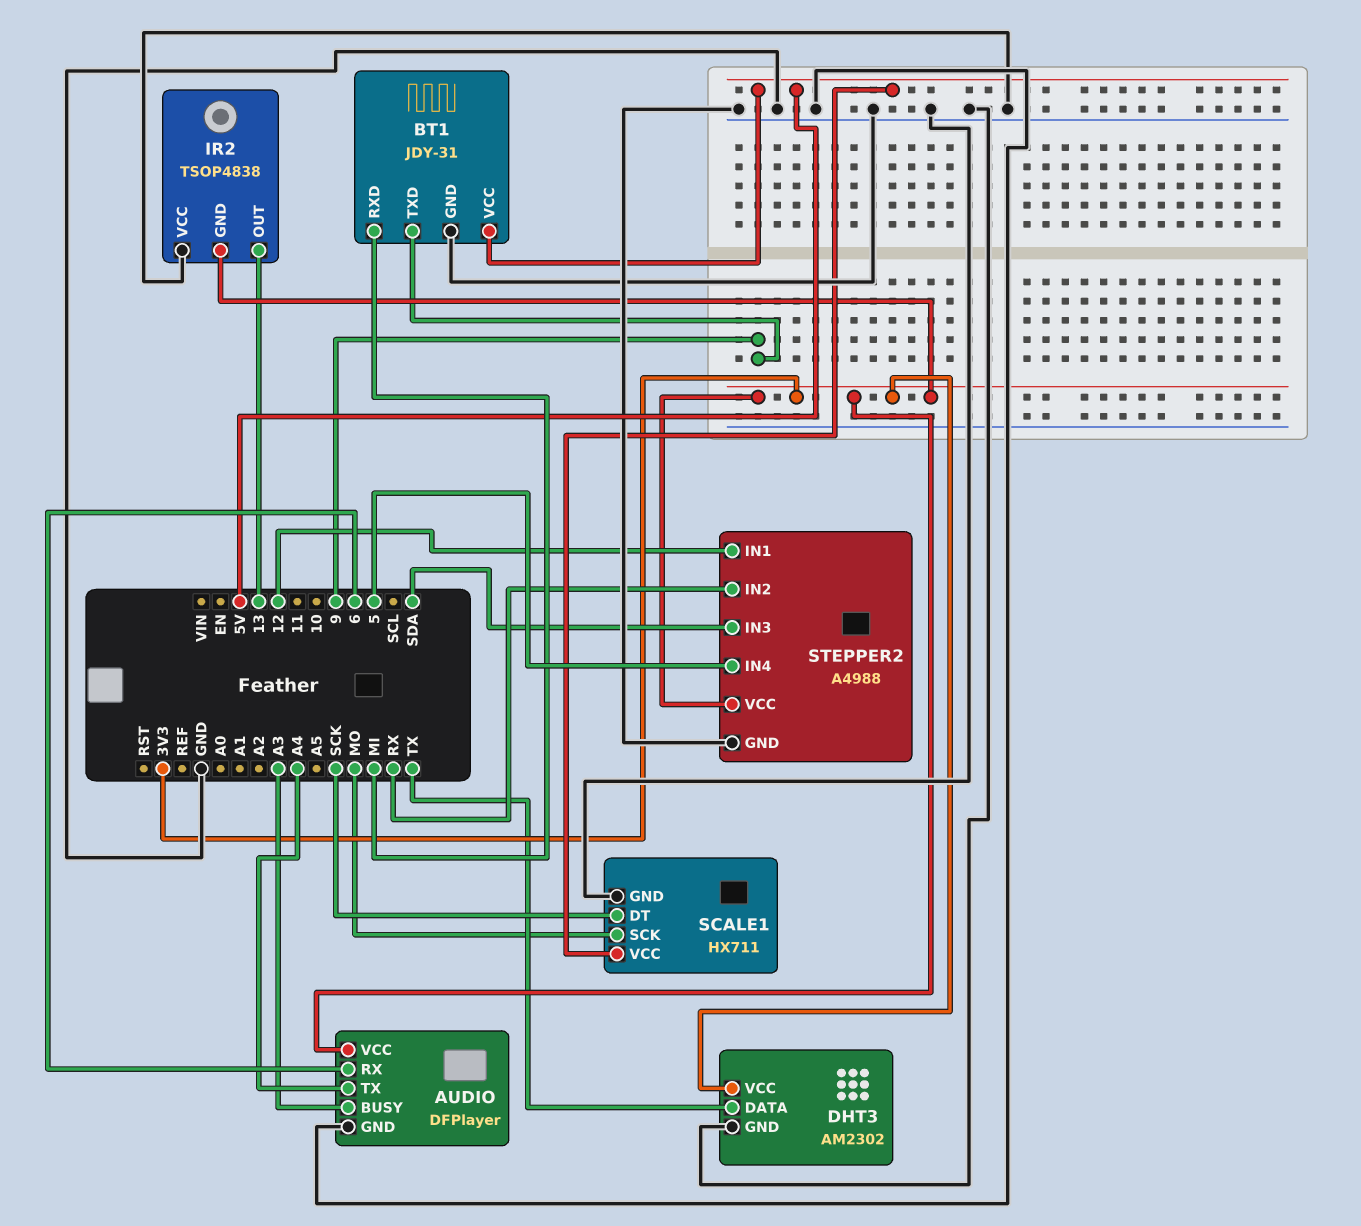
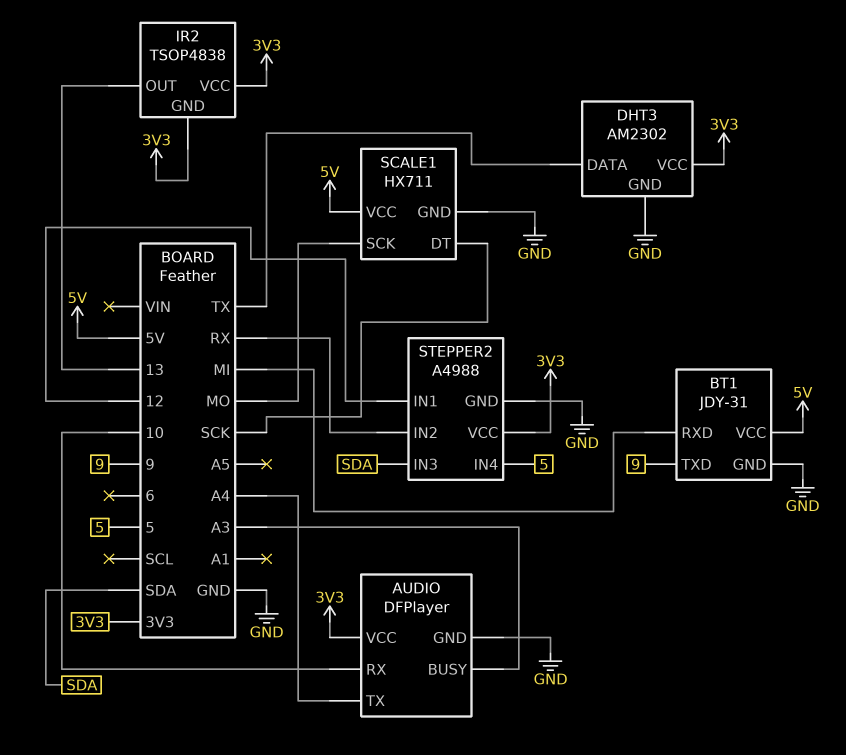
AUDIO pin RX: 6 -> 10
IR2 pin VCC: GND -> 3V3

